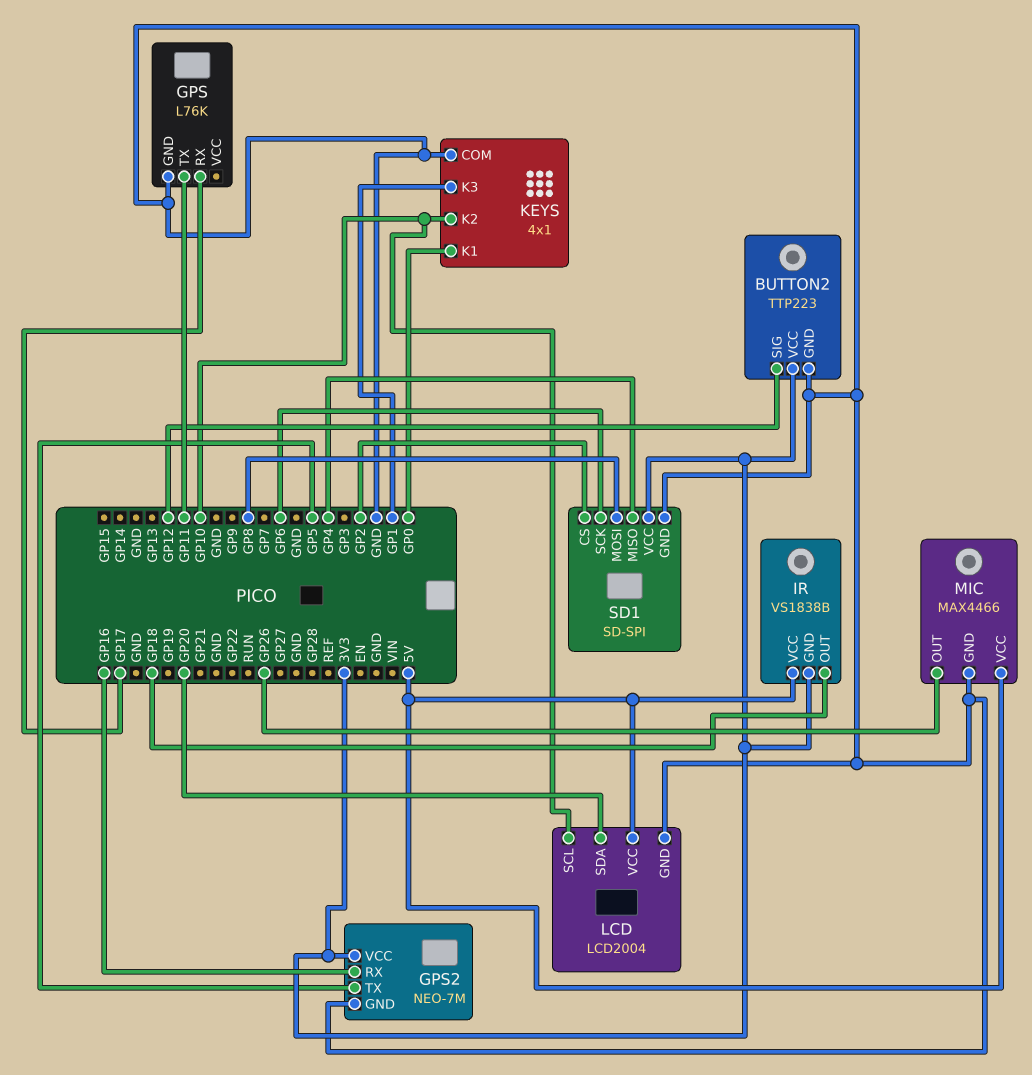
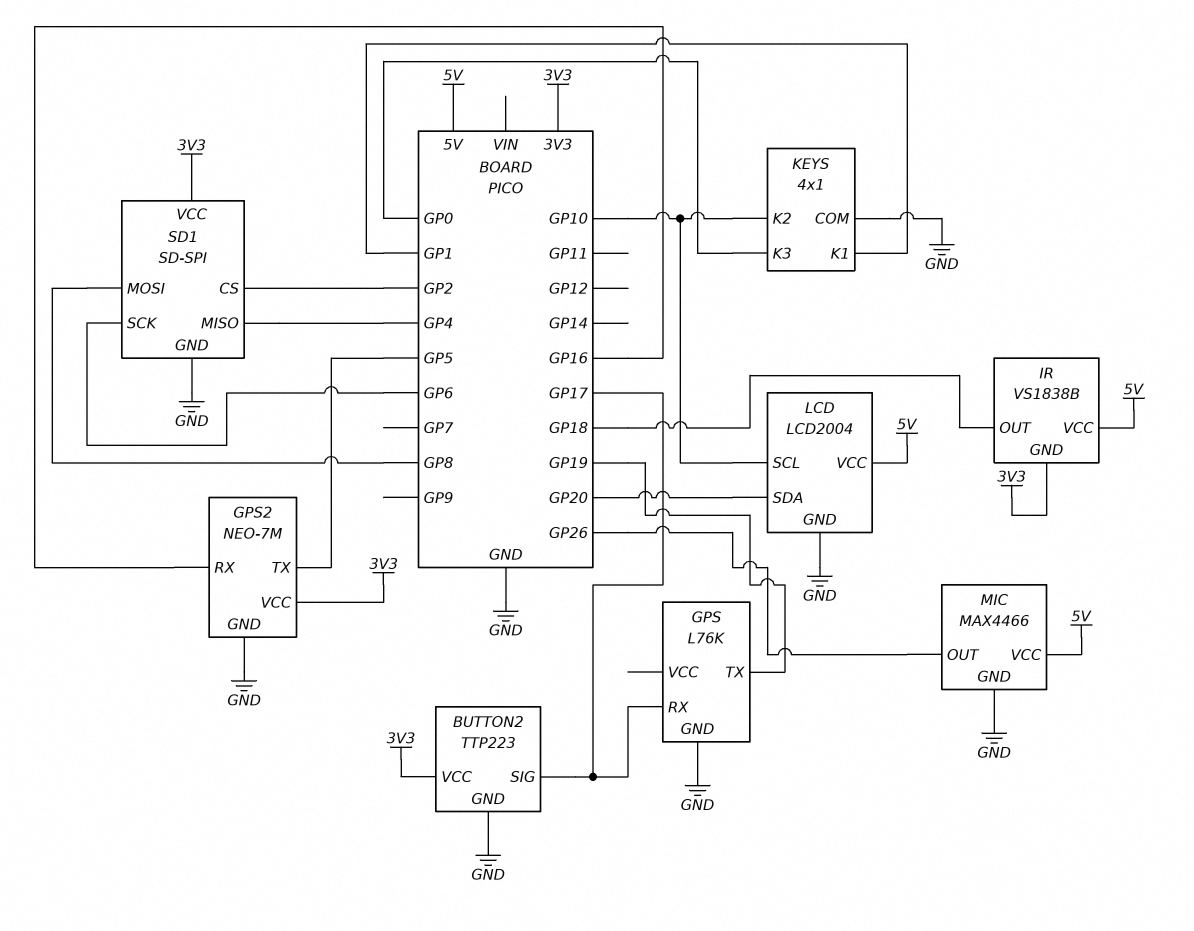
BUTTON2 pin SIG: GP12 -> GP17
GPS pin TX: GP11 -> GP19
KEYS pin K1: GP0 -> GP1
KEYS pin K3: GP1 -> GP0

